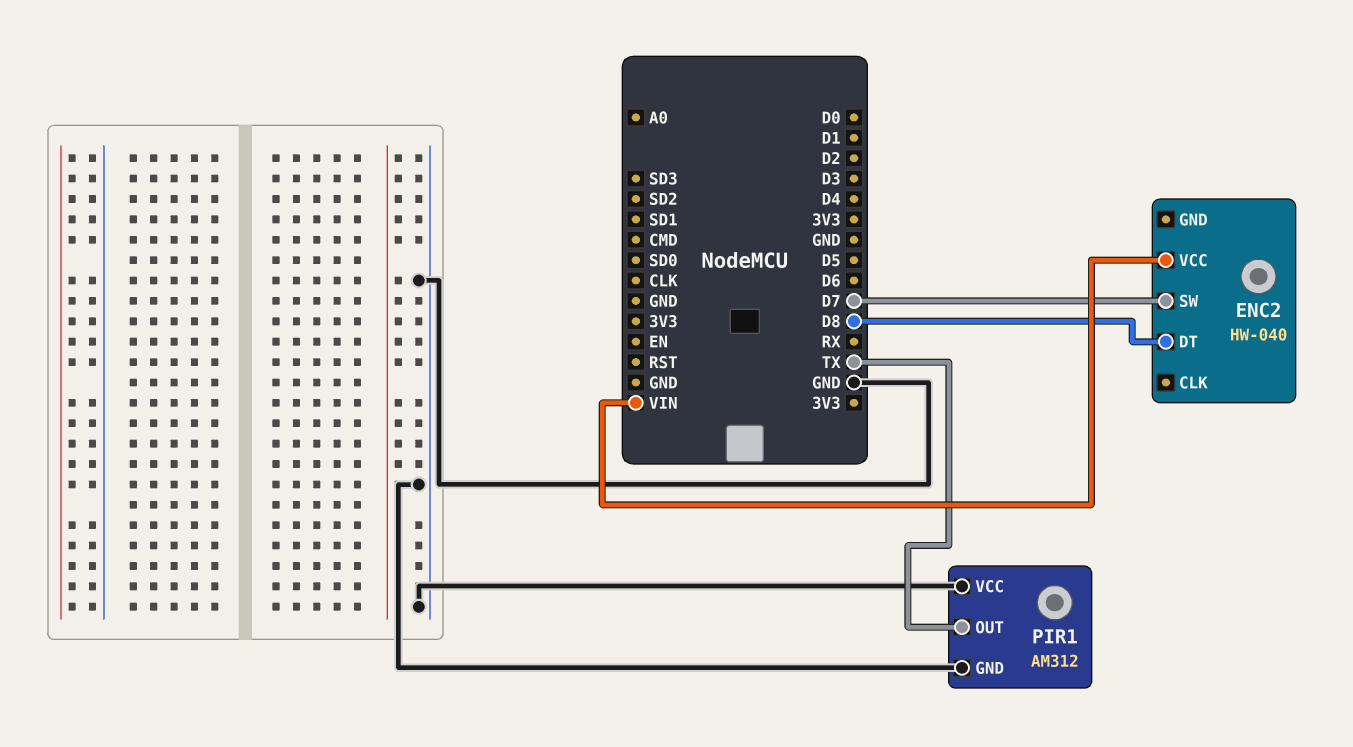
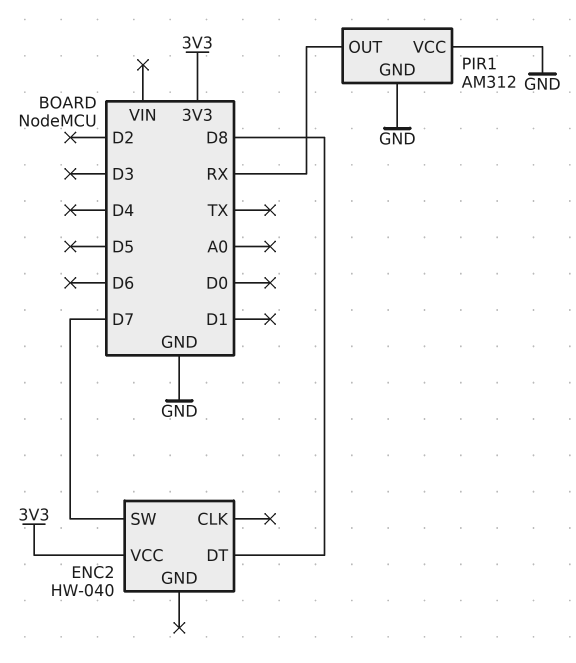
ENC2 pin VCC: VIN -> 3V3
PIR1 pin OUT: TX -> RX

